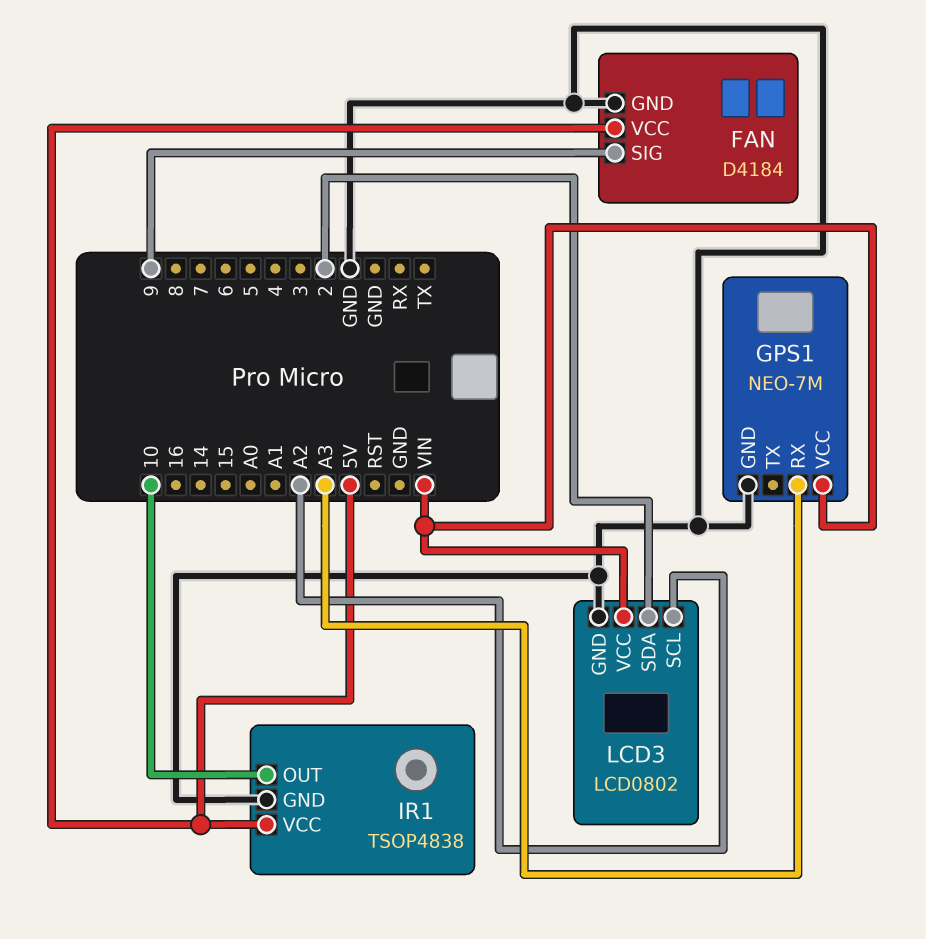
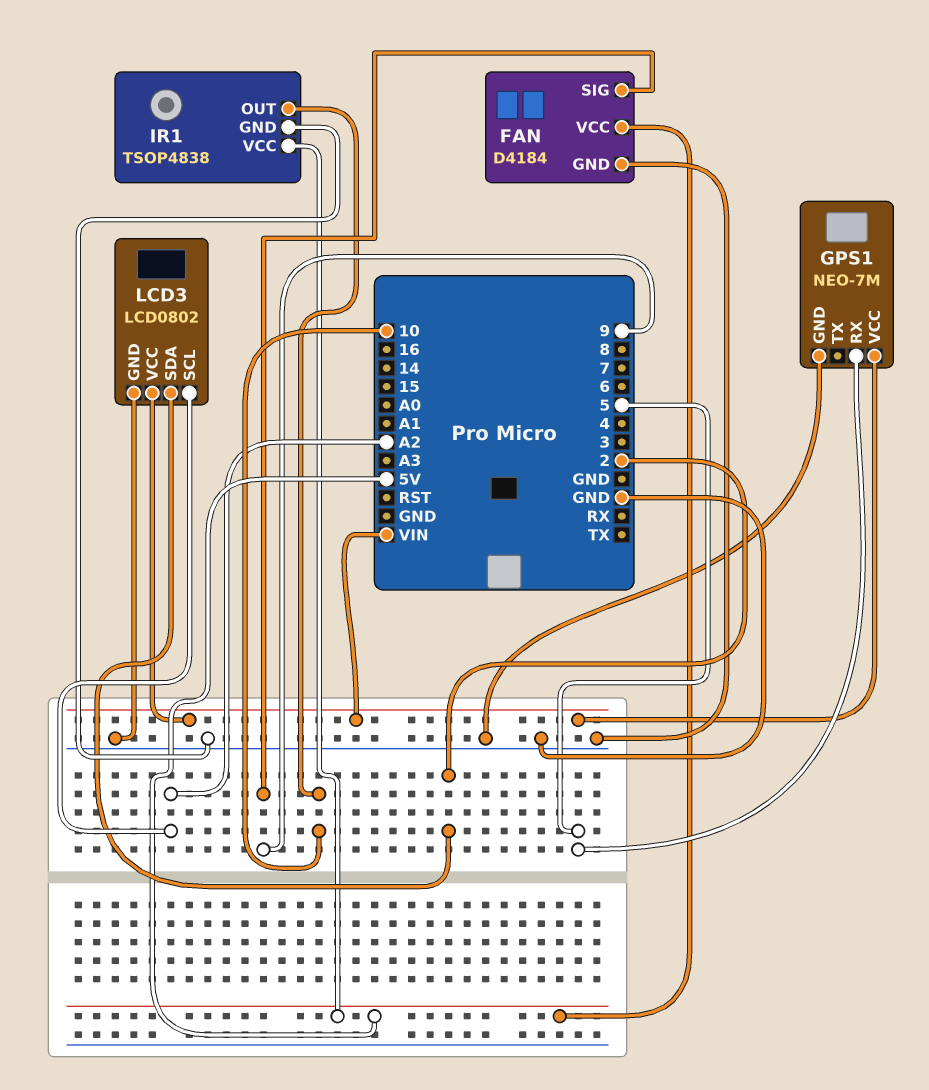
GPS1 pin RX: A3 -> 5

